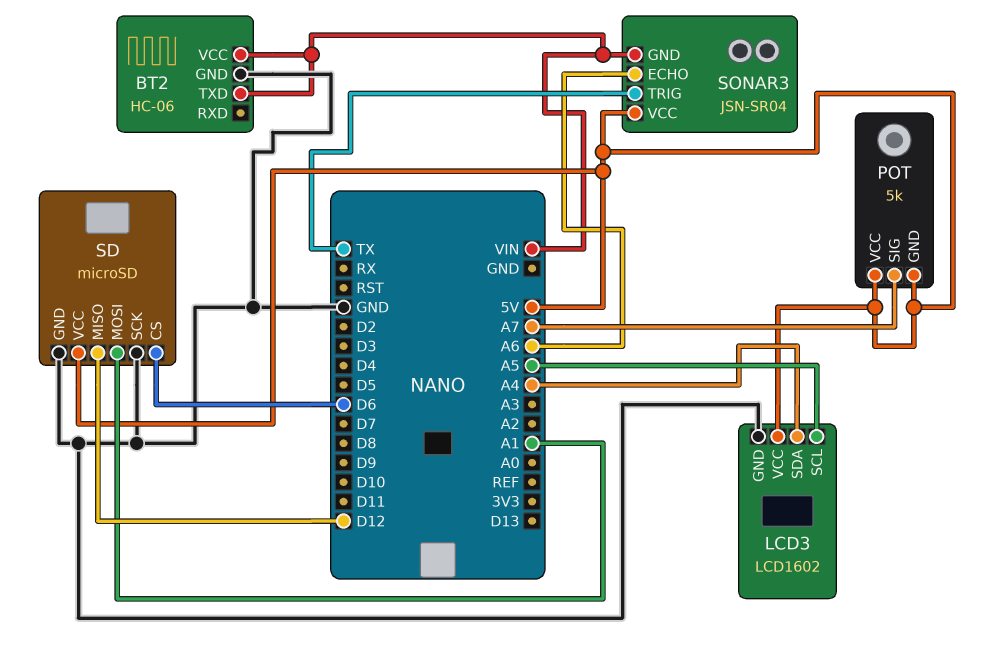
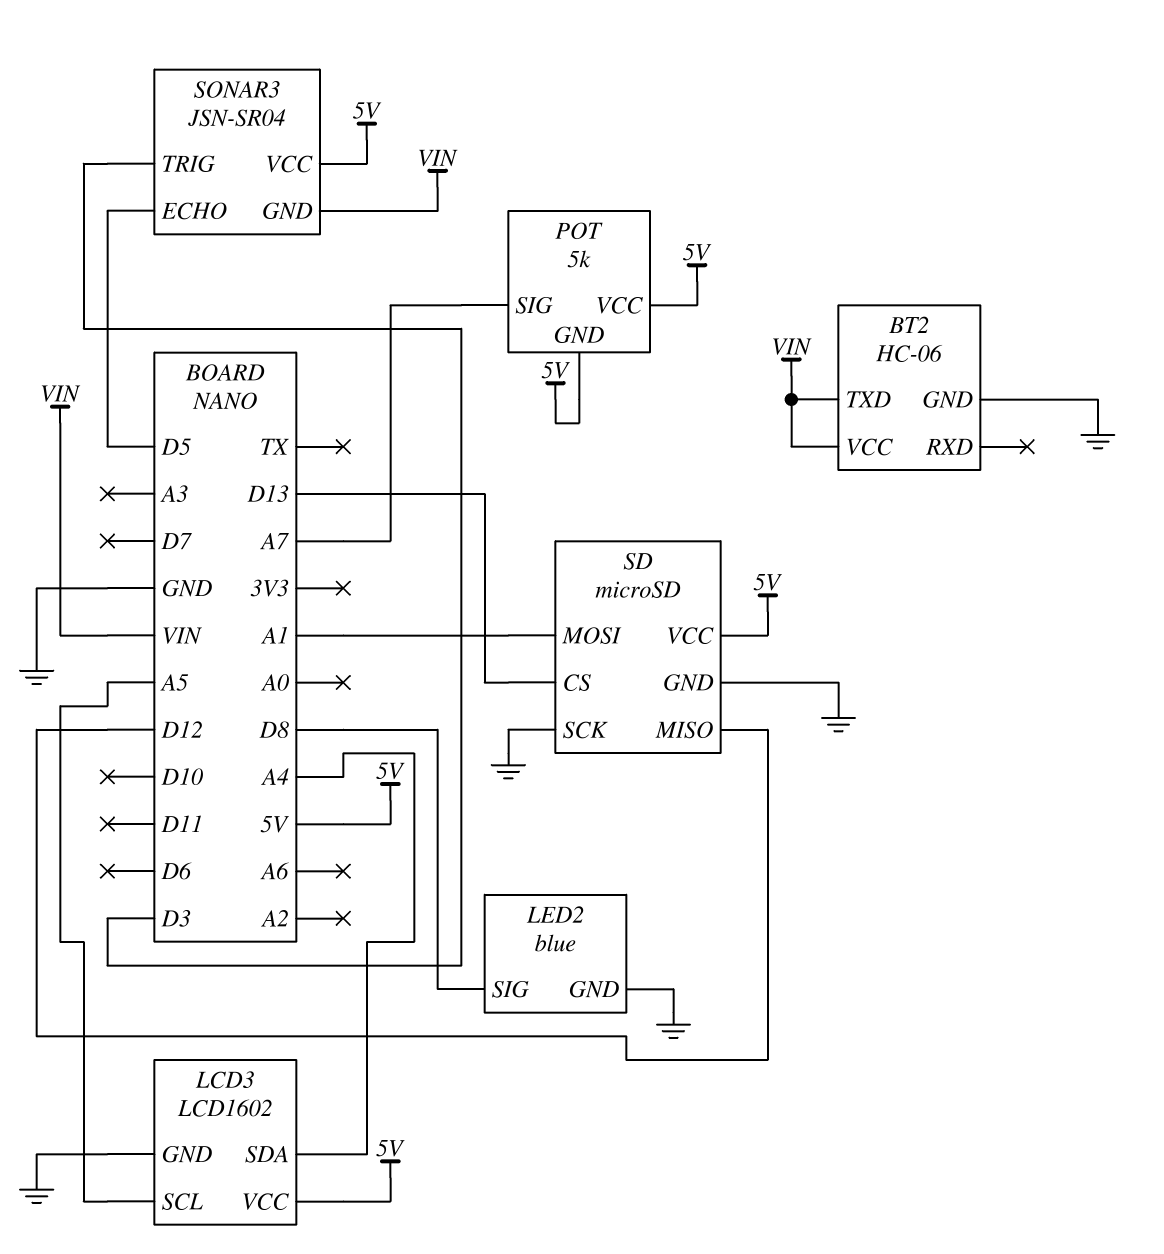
LED2: none -> blue
LED2 pin GND: none -> GND
LED2 pin SIG: none -> D8
SD pin CS: D6 -> D13
SONAR3 pin ECHO: A6 -> D5
SONAR3 pin TRIG: TX -> D3

